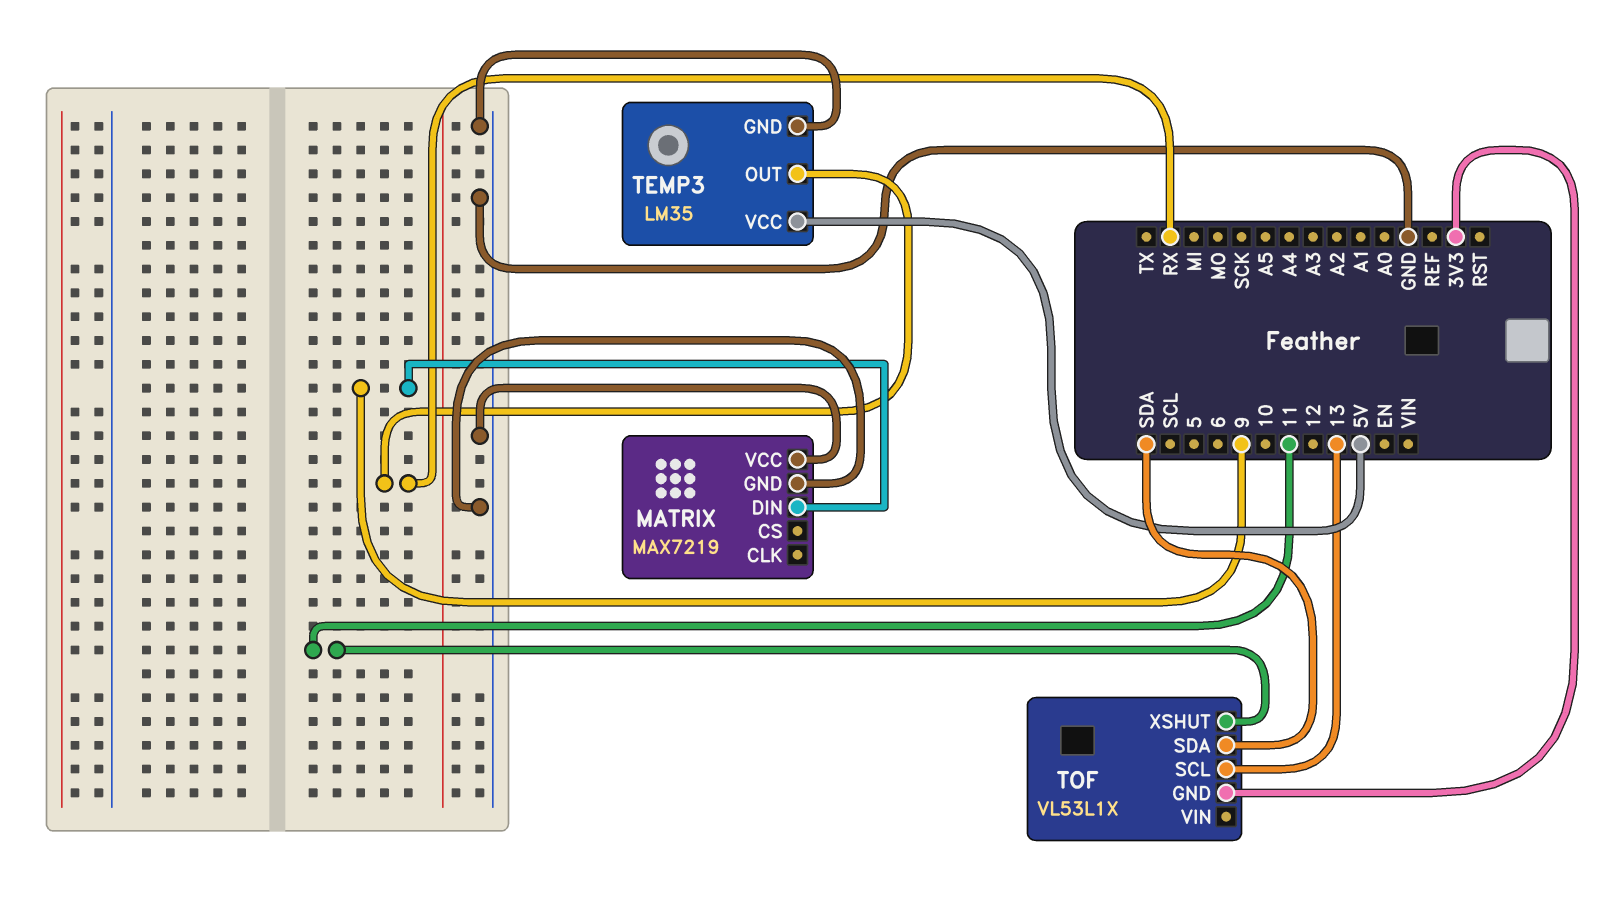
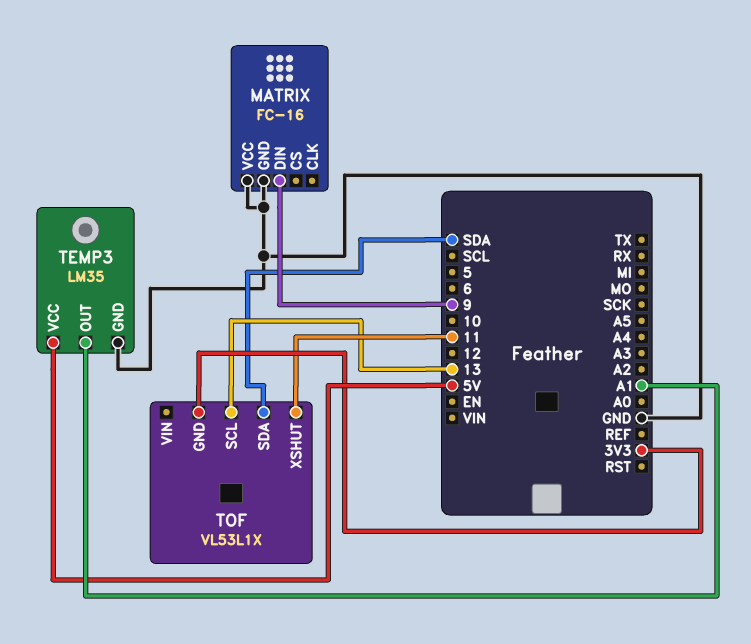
MATRIX: MAX7219 -> FC-16
TEMP3 pin OUT: RX -> A1

